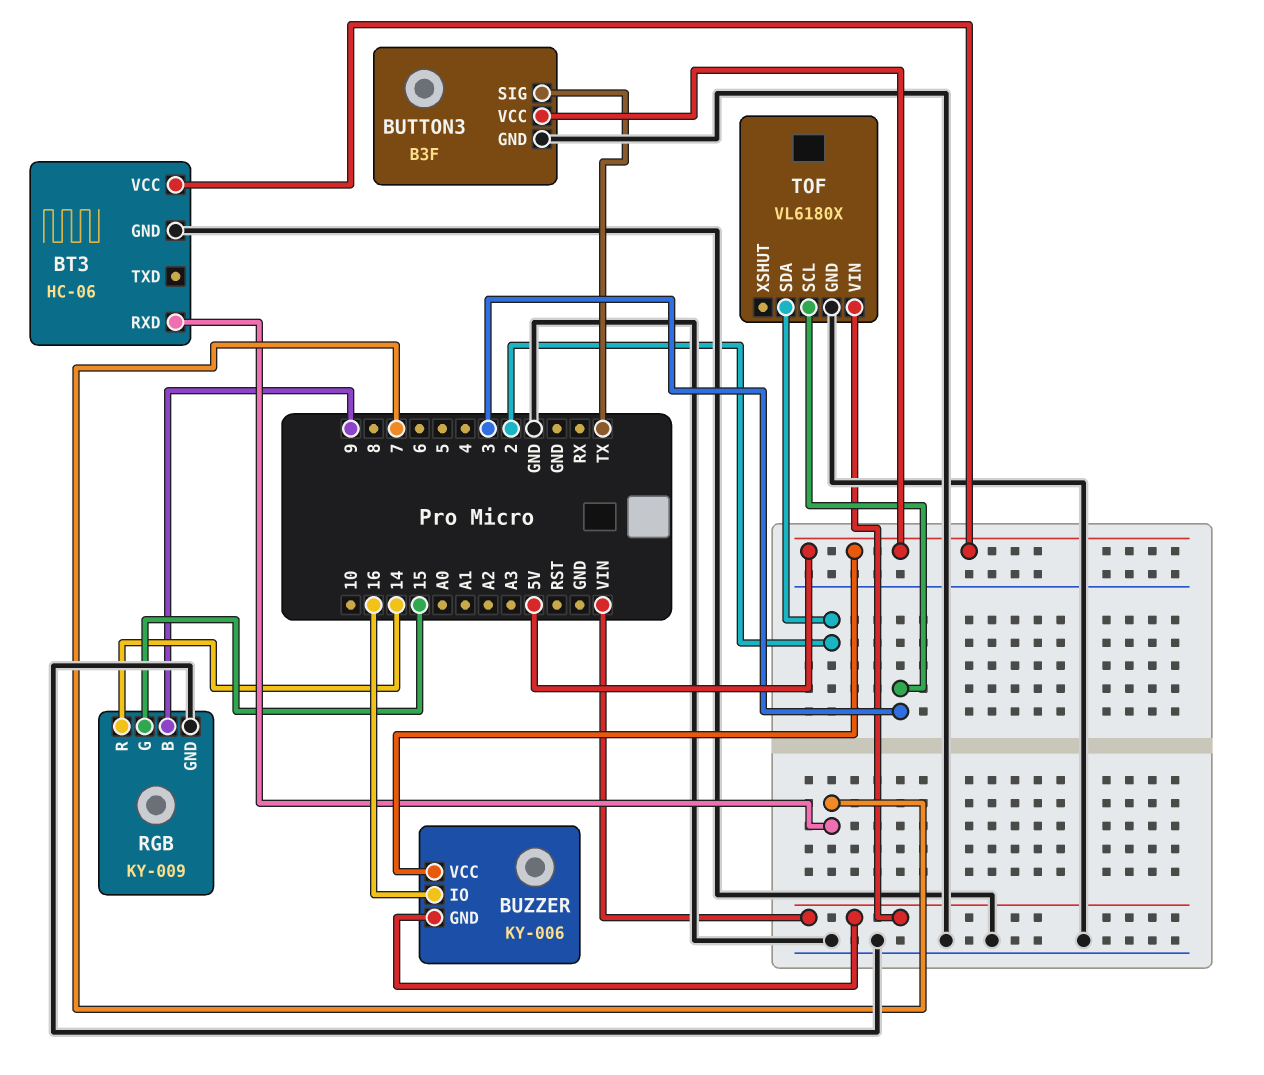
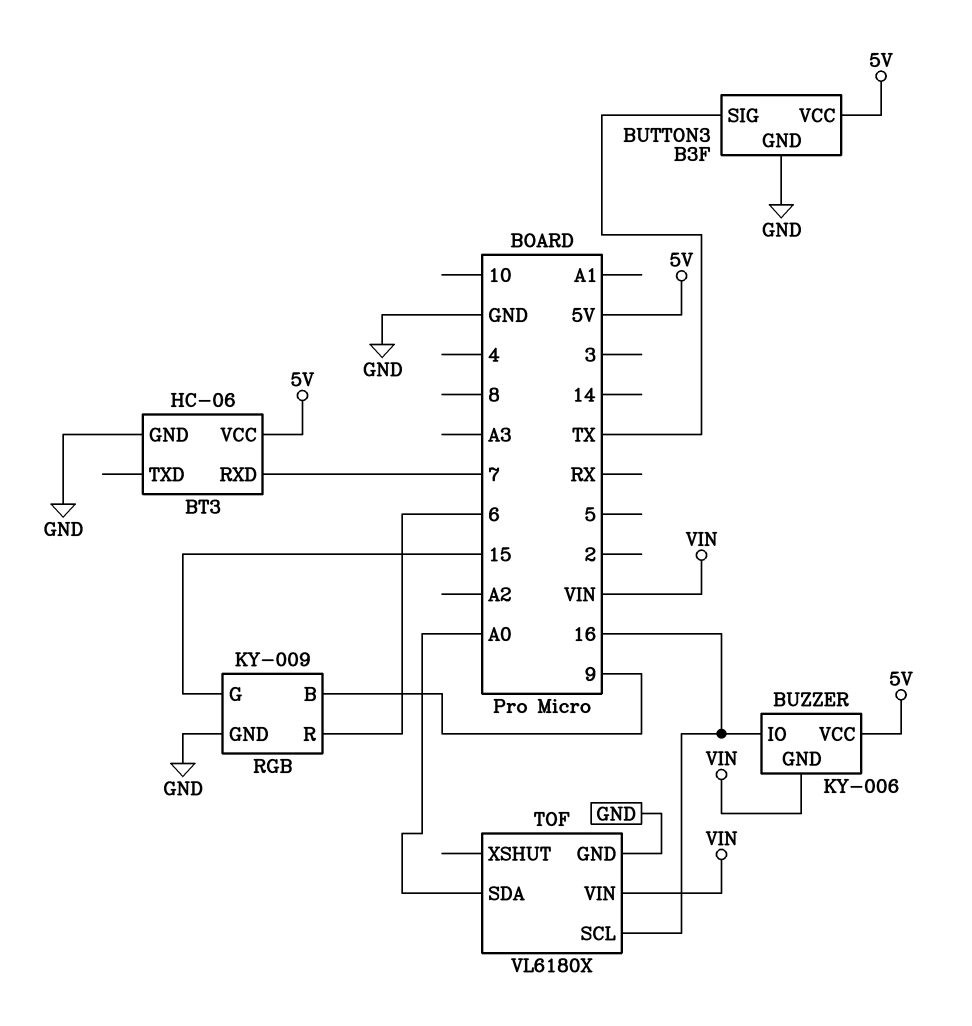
RGB pin R: 14 -> 6
TOF pin SCL: 3 -> 16
TOF pin SDA: 2 -> A0

